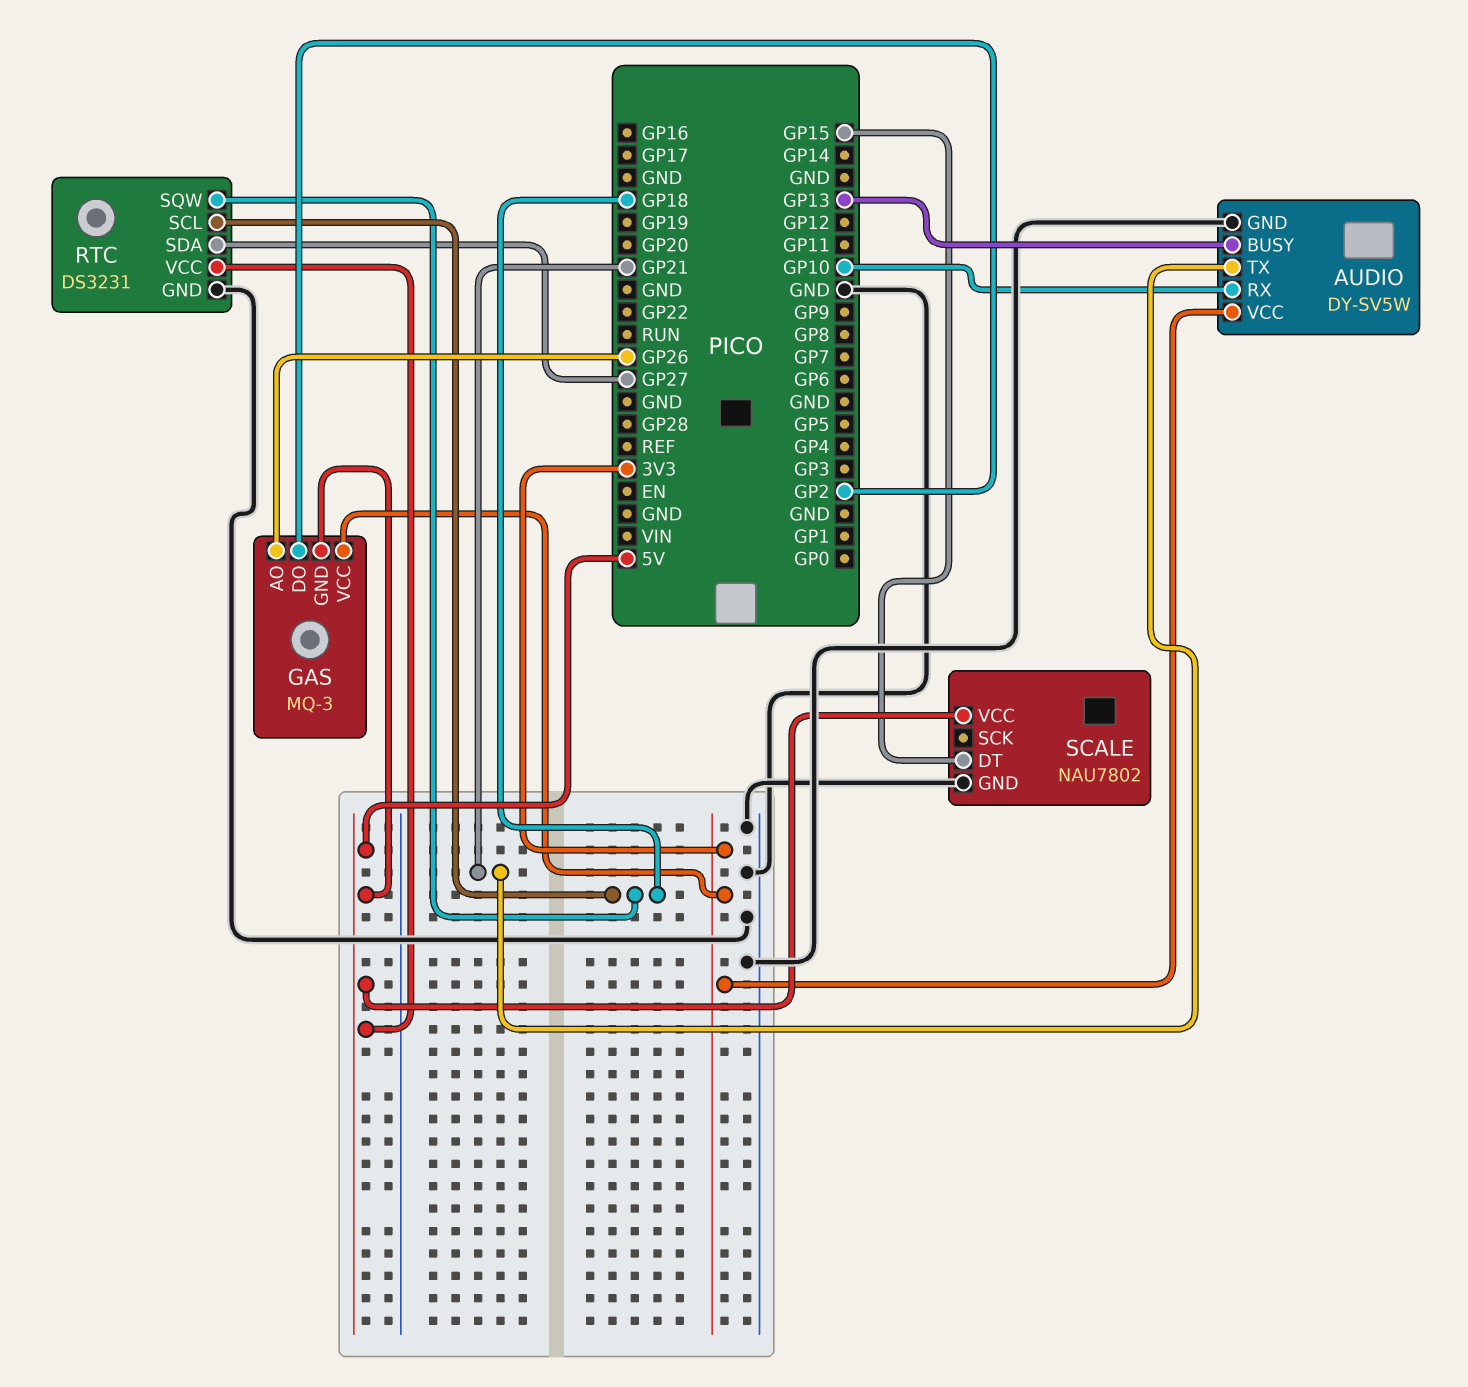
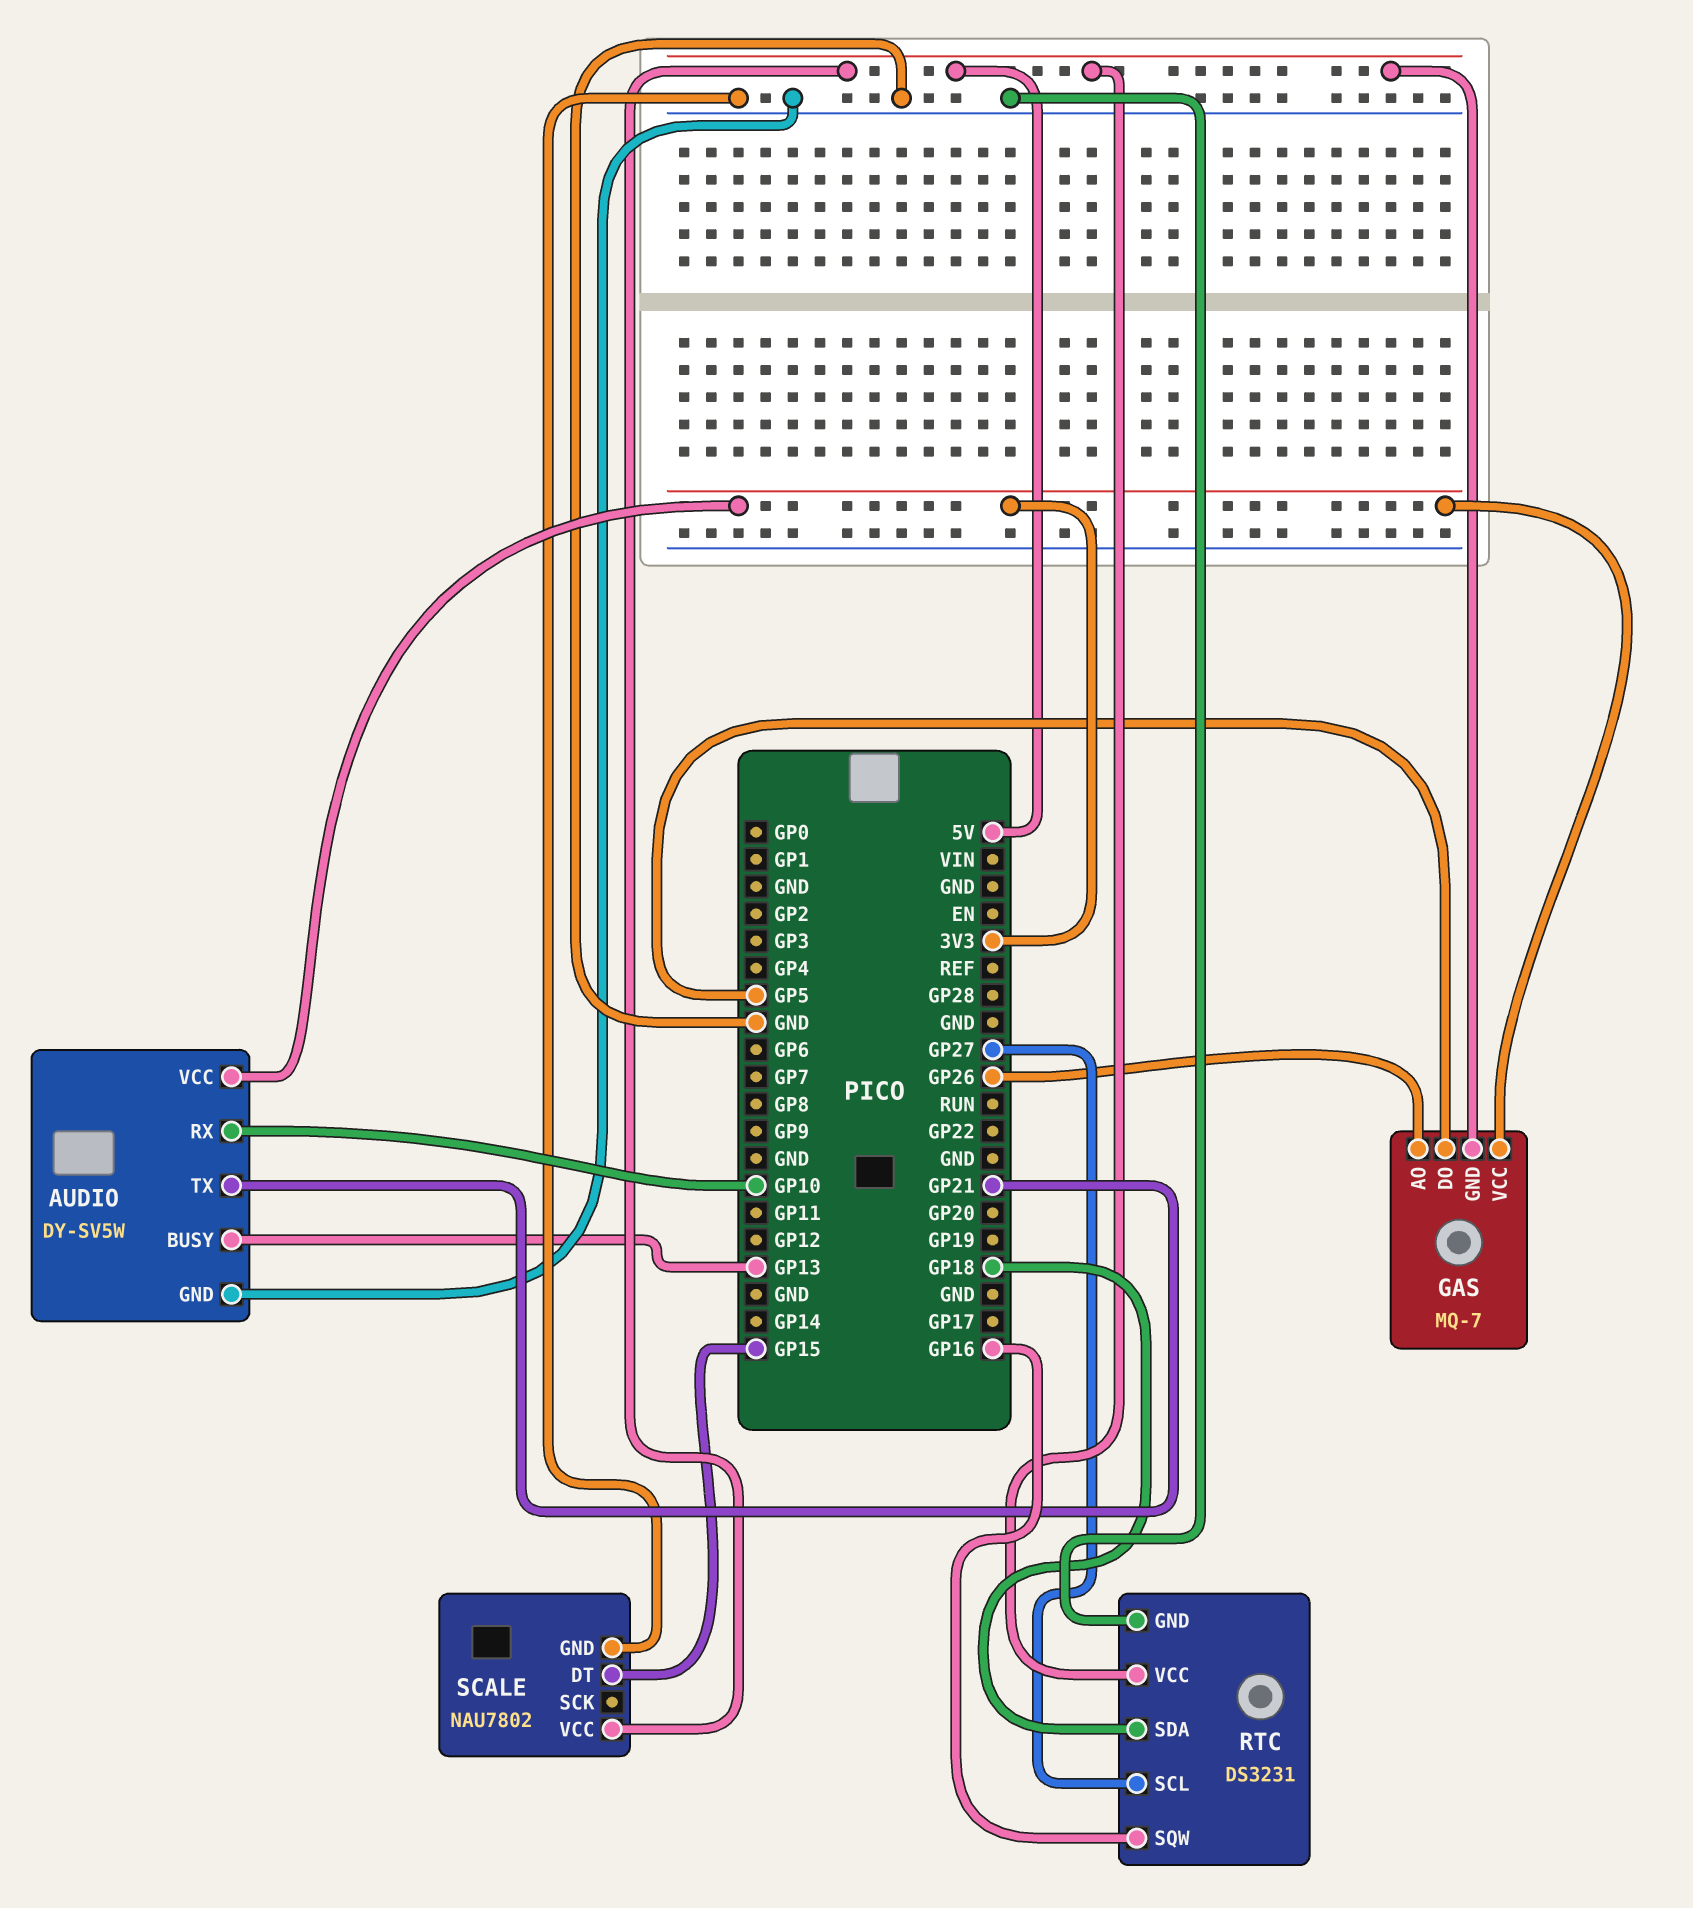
GAS: MQ-3 -> MQ-7
GAS pin DO: GP2 -> GP5
RTC pin SCL: GP18 -> GP27
RTC pin SDA: GP27 -> GP18
RTC pin SQW: GP18 -> GP16

